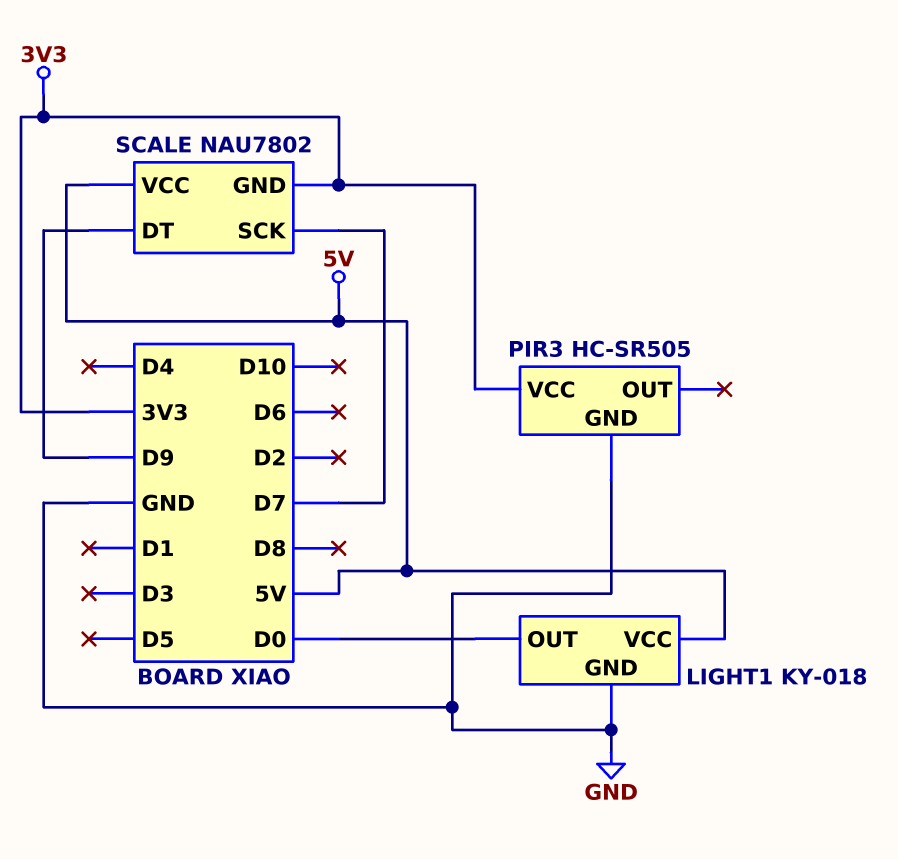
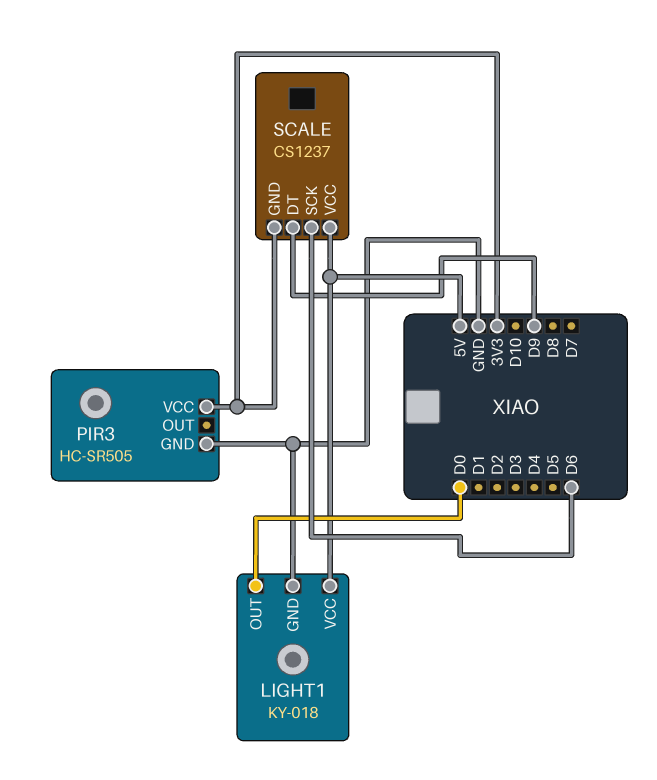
SCALE: NAU7802 -> CS1237
SCALE pin SCK: D7 -> D6

